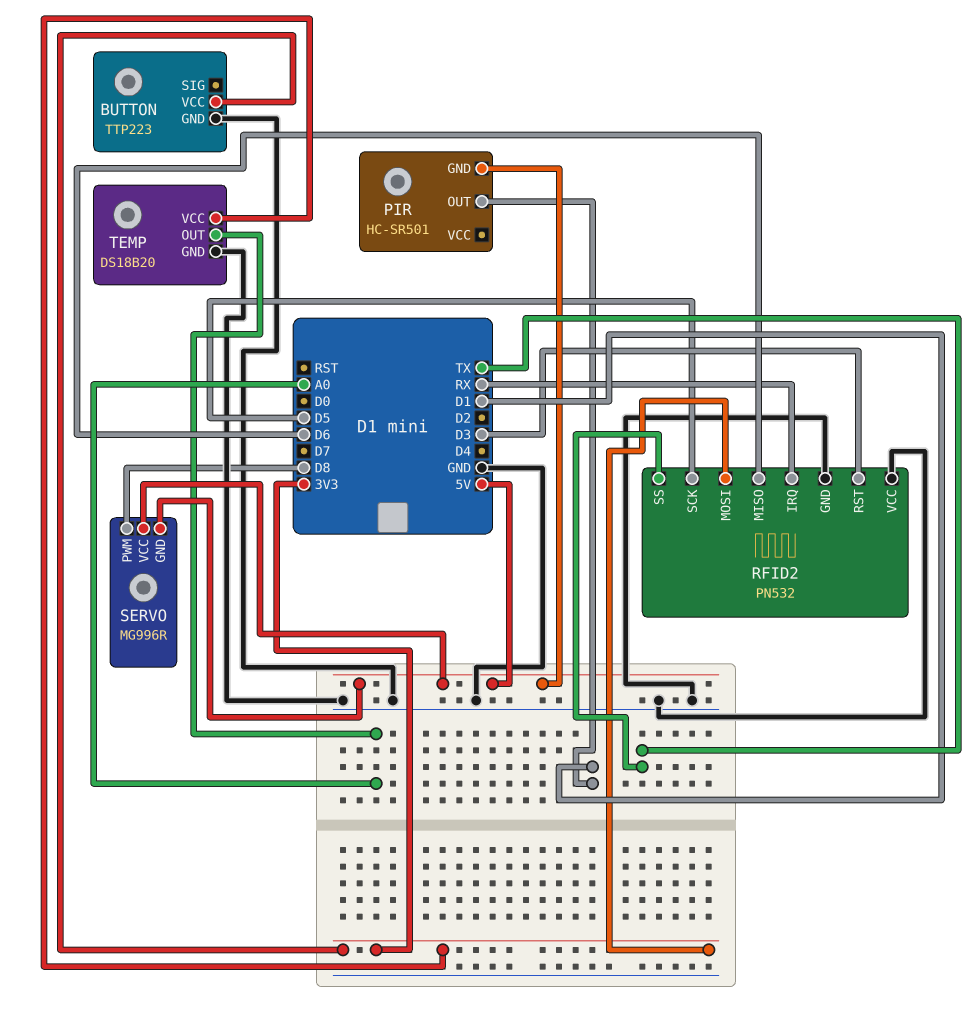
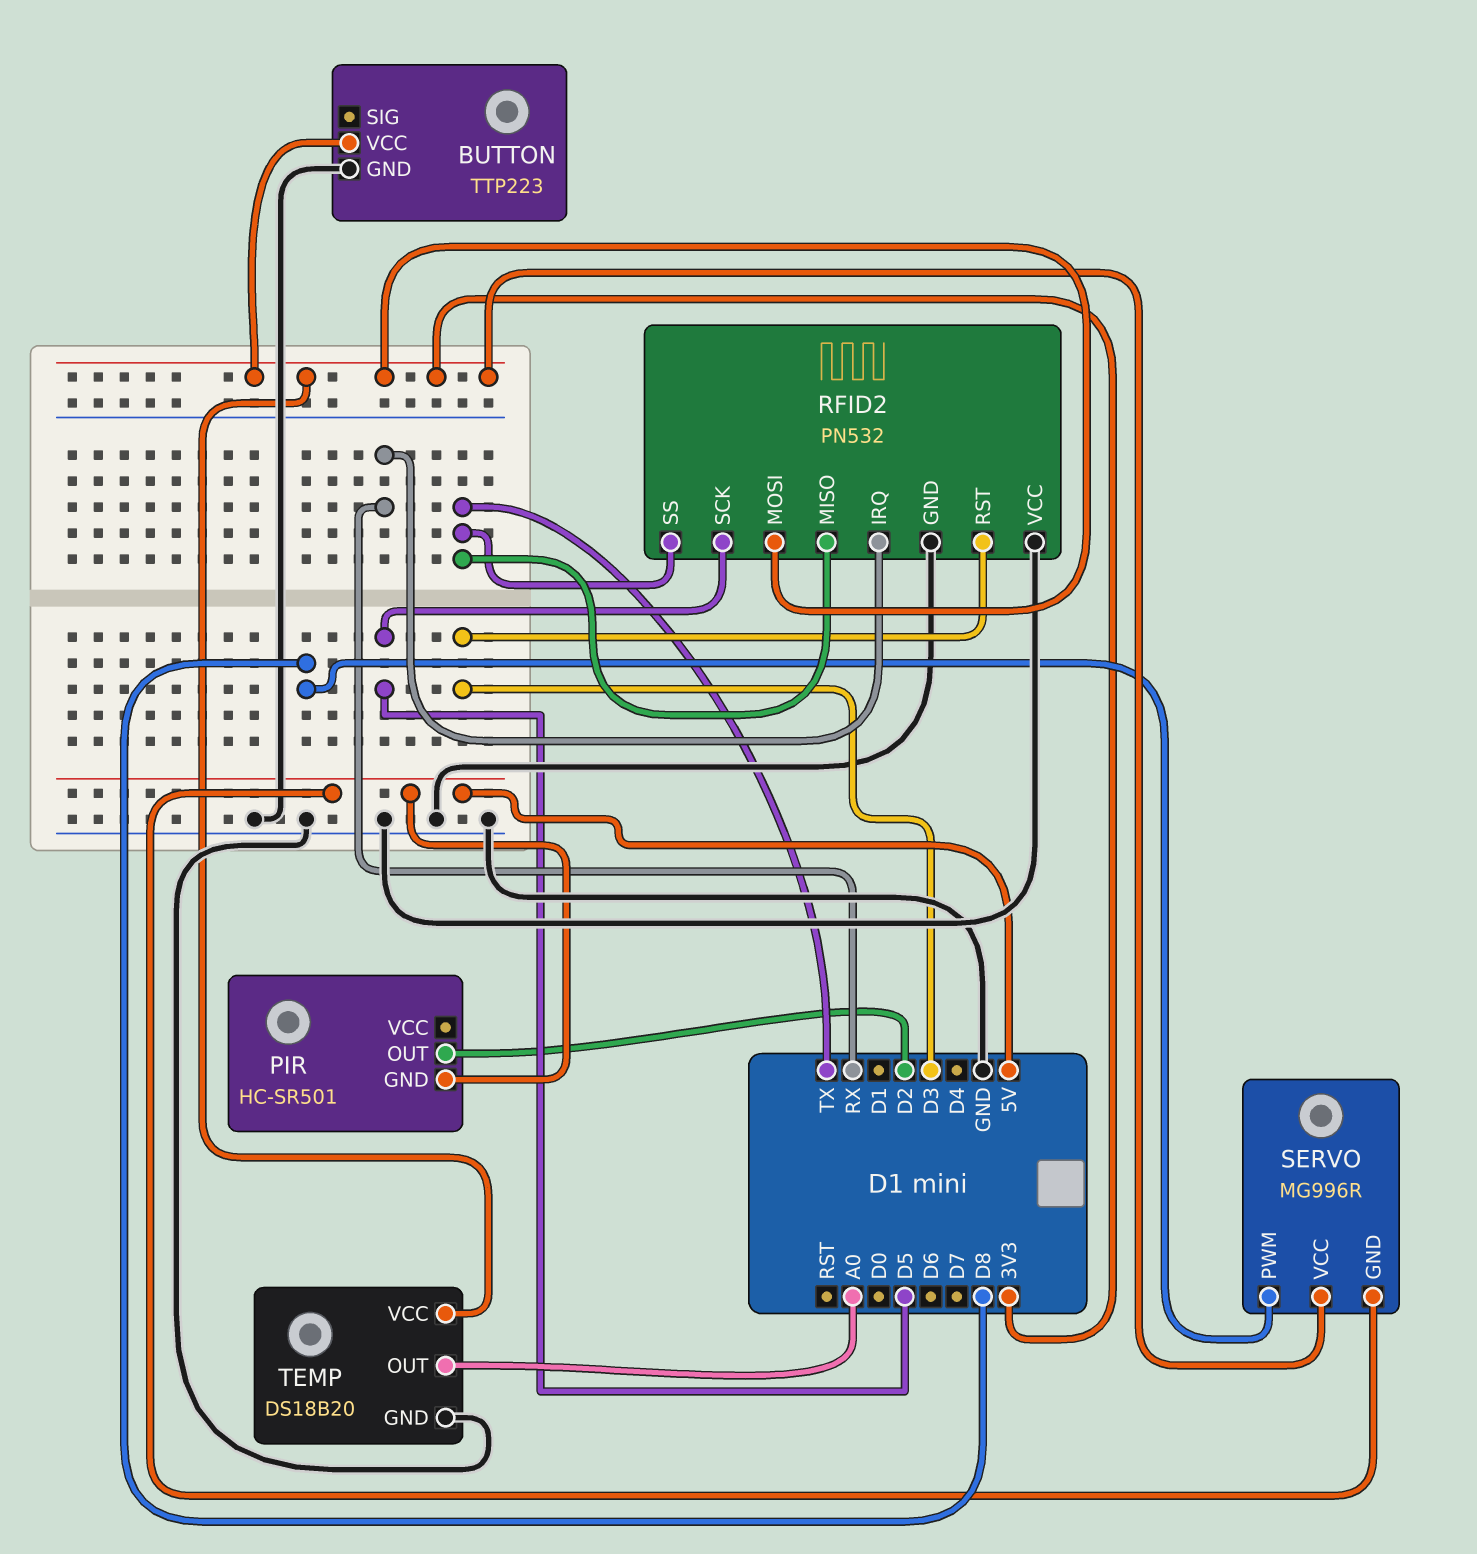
PIR pin OUT: D1 -> D2
RFID2 pin MISO: D6 -> TX
SERVO pin VCC: 5V -> 3V3

